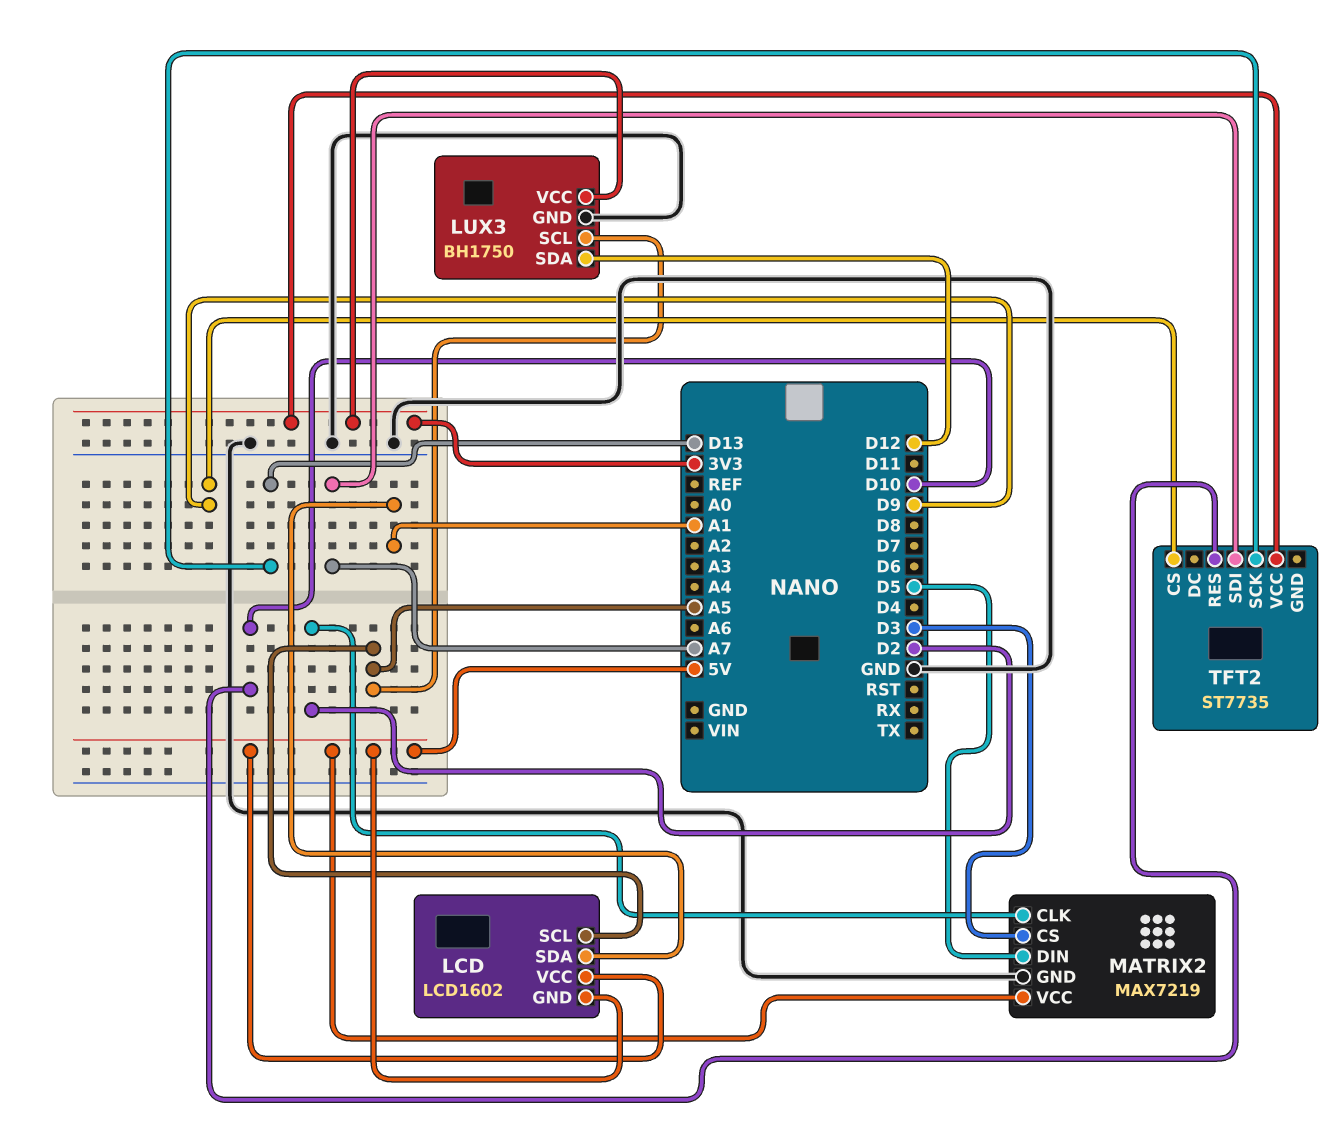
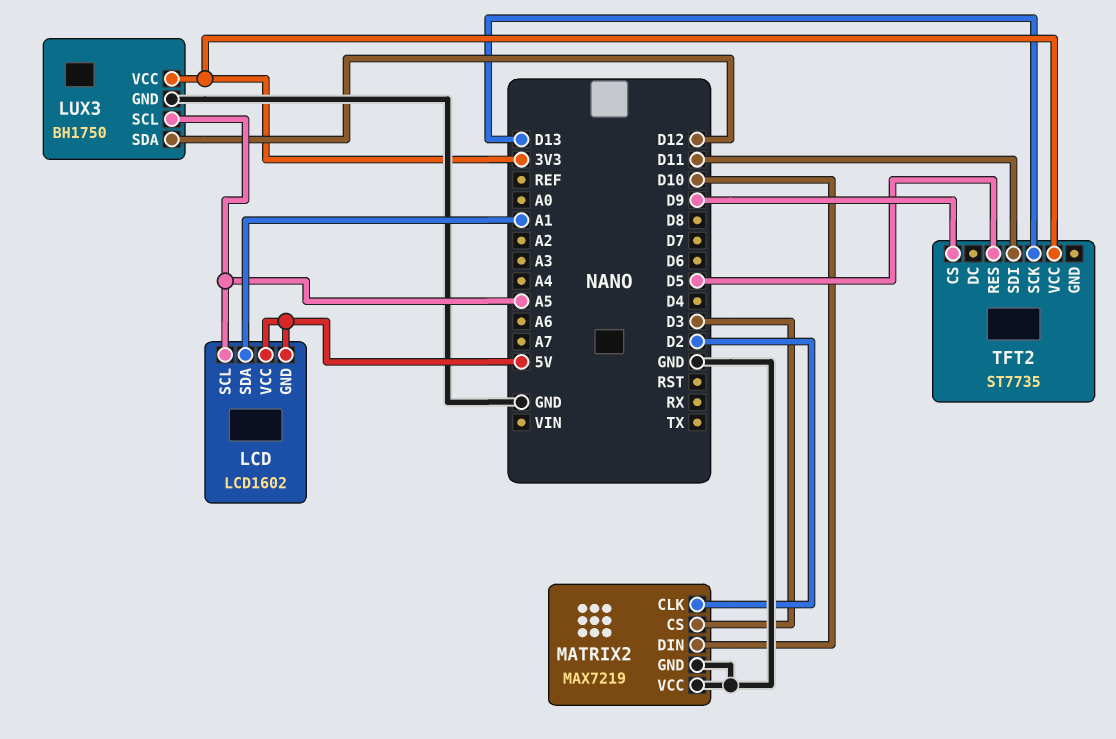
MATRIX2 pin DIN: D5 -> D10
MATRIX2 pin VCC: 5V -> GND
TFT2 pin RES: D10 -> D5
TFT2 pin SDI: A7 -> D11

